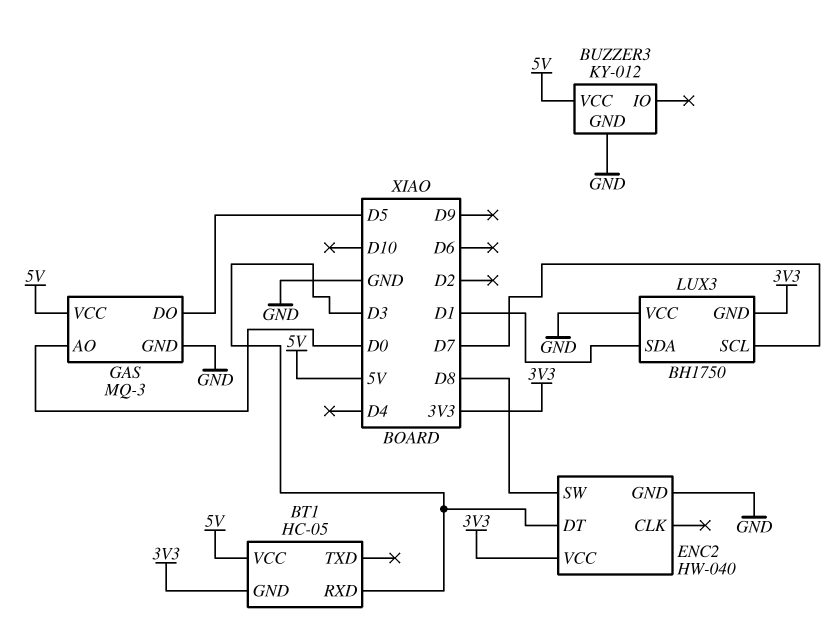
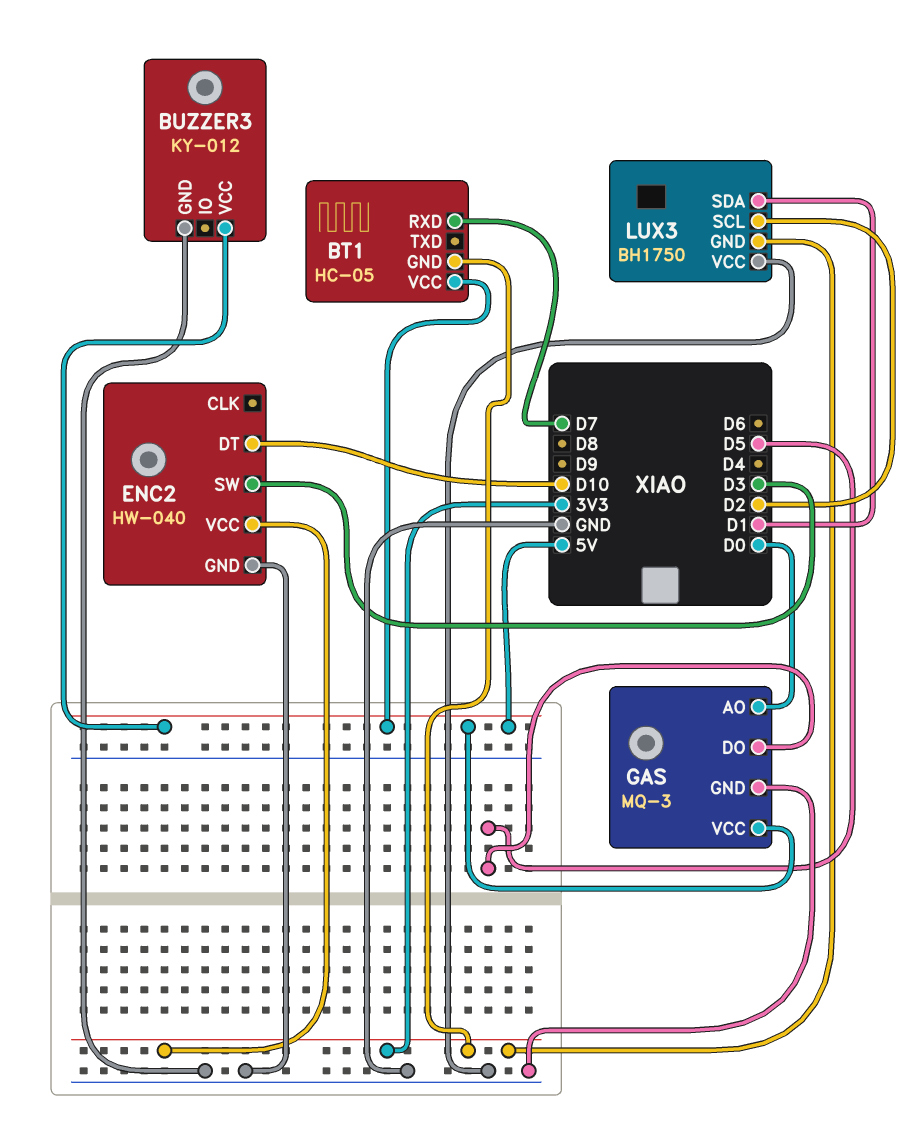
BT1 pin RXD: D3 -> D7
ENC2 pin DT: D3 -> D10
ENC2 pin SW: D8 -> D3
LUX3 pin SCL: D7 -> D2

